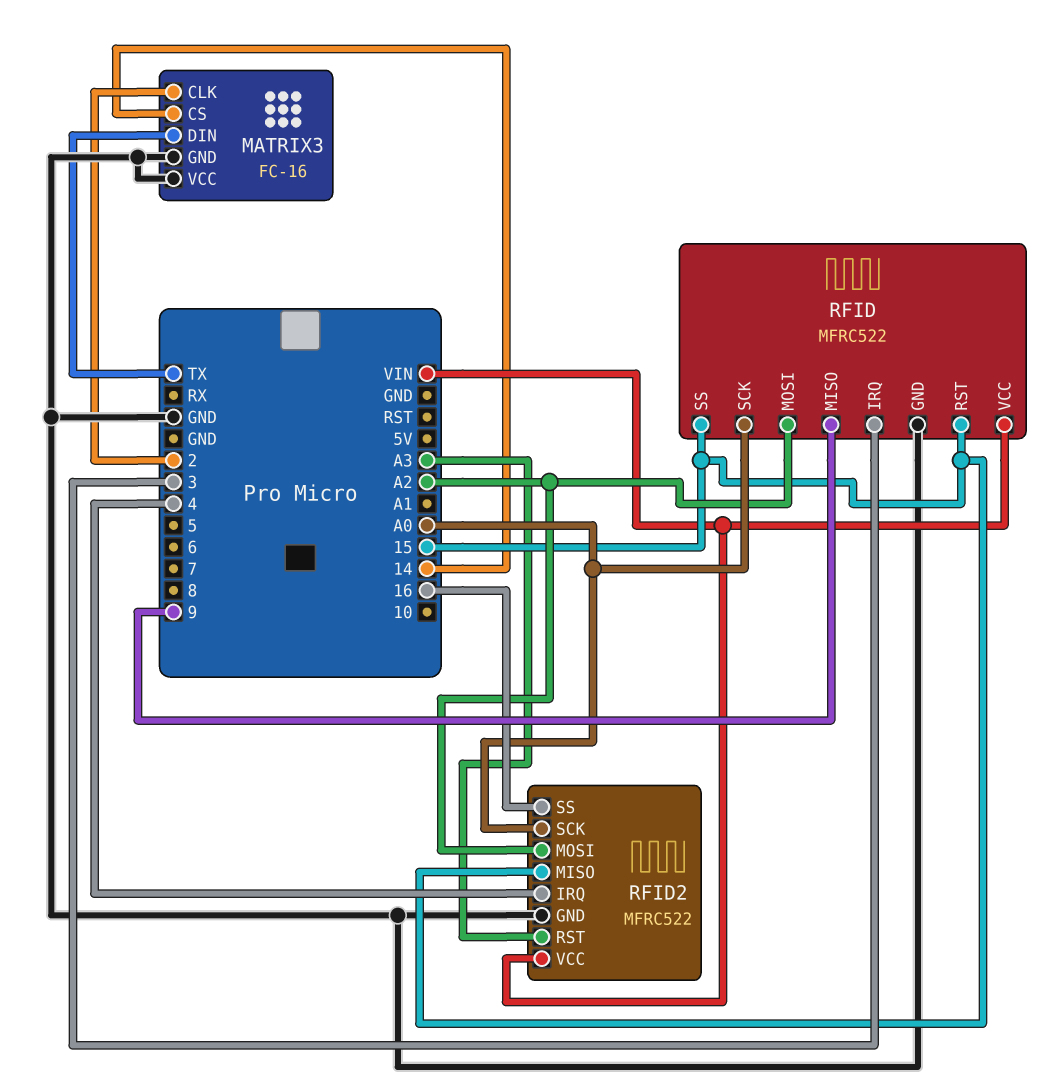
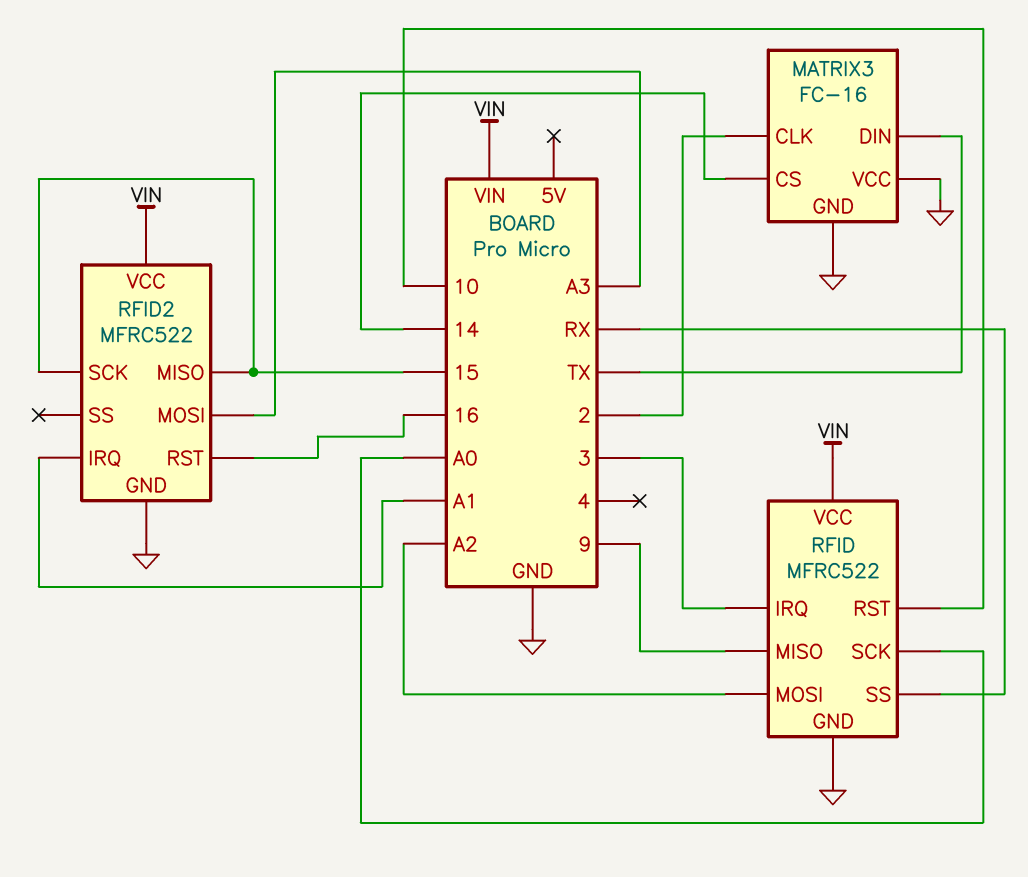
RFID pin RST: 15 -> 10
RFID pin SS: 15 -> RX
RFID2 pin IRQ: 4 -> A1
RFID2 pin MOSI: A2 -> A3
RFID2 pin RST: A3 -> 16
RFID2 pin SCK: A0 -> 15
RFID2 pin SS: 16 -> none

